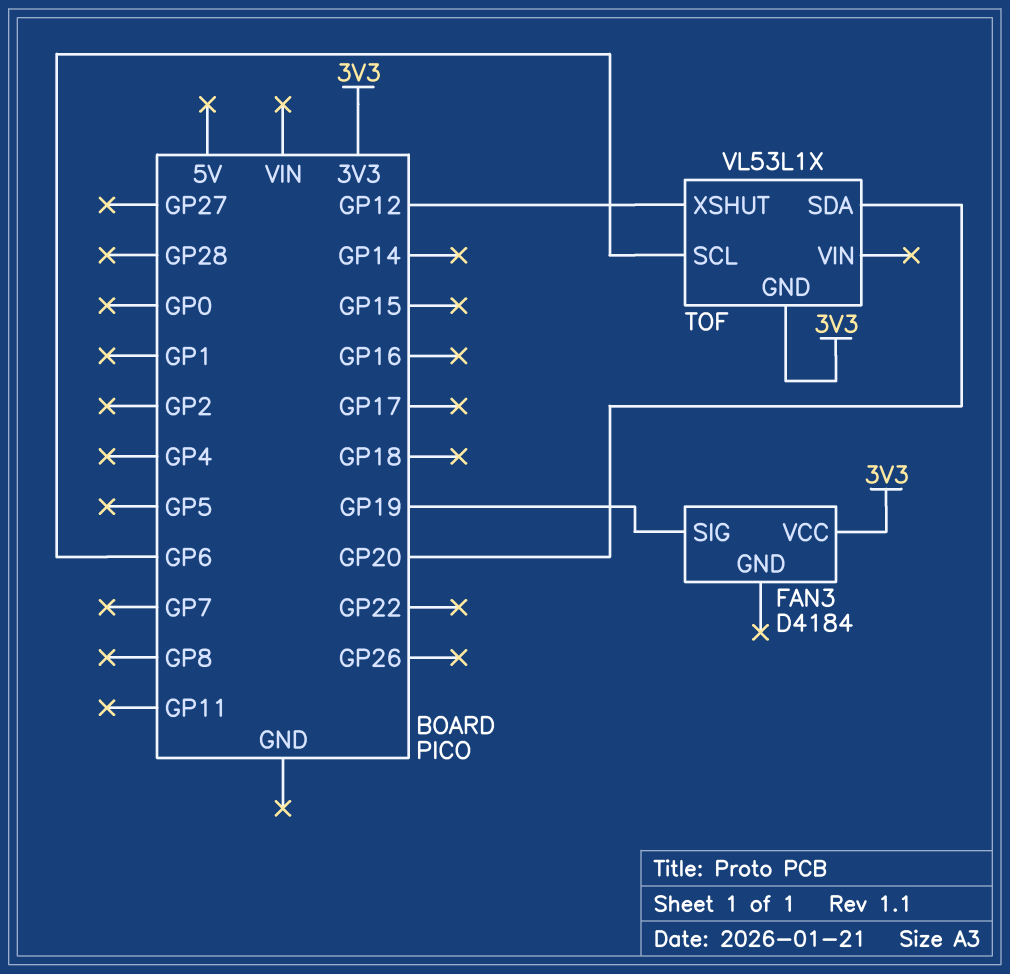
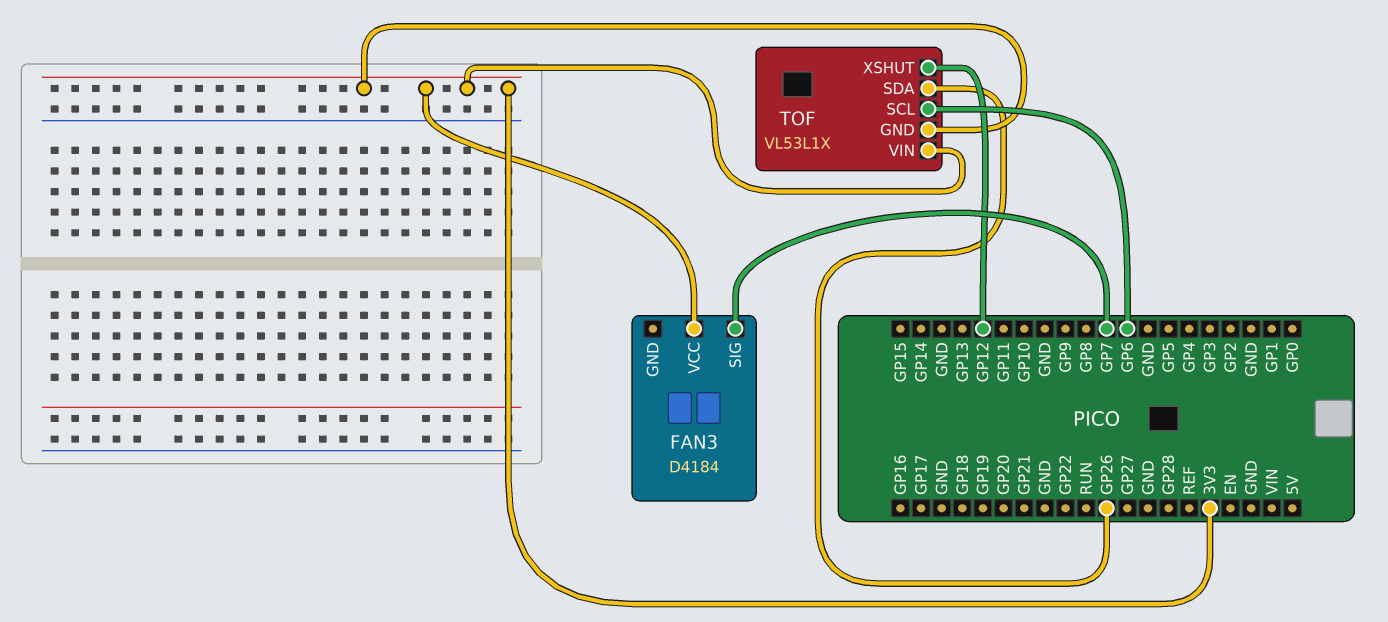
FAN3 pin SIG: GP19 -> GP7
TOF pin SDA: GP20 -> GP26
TOF pin VIN: none -> 3V3

